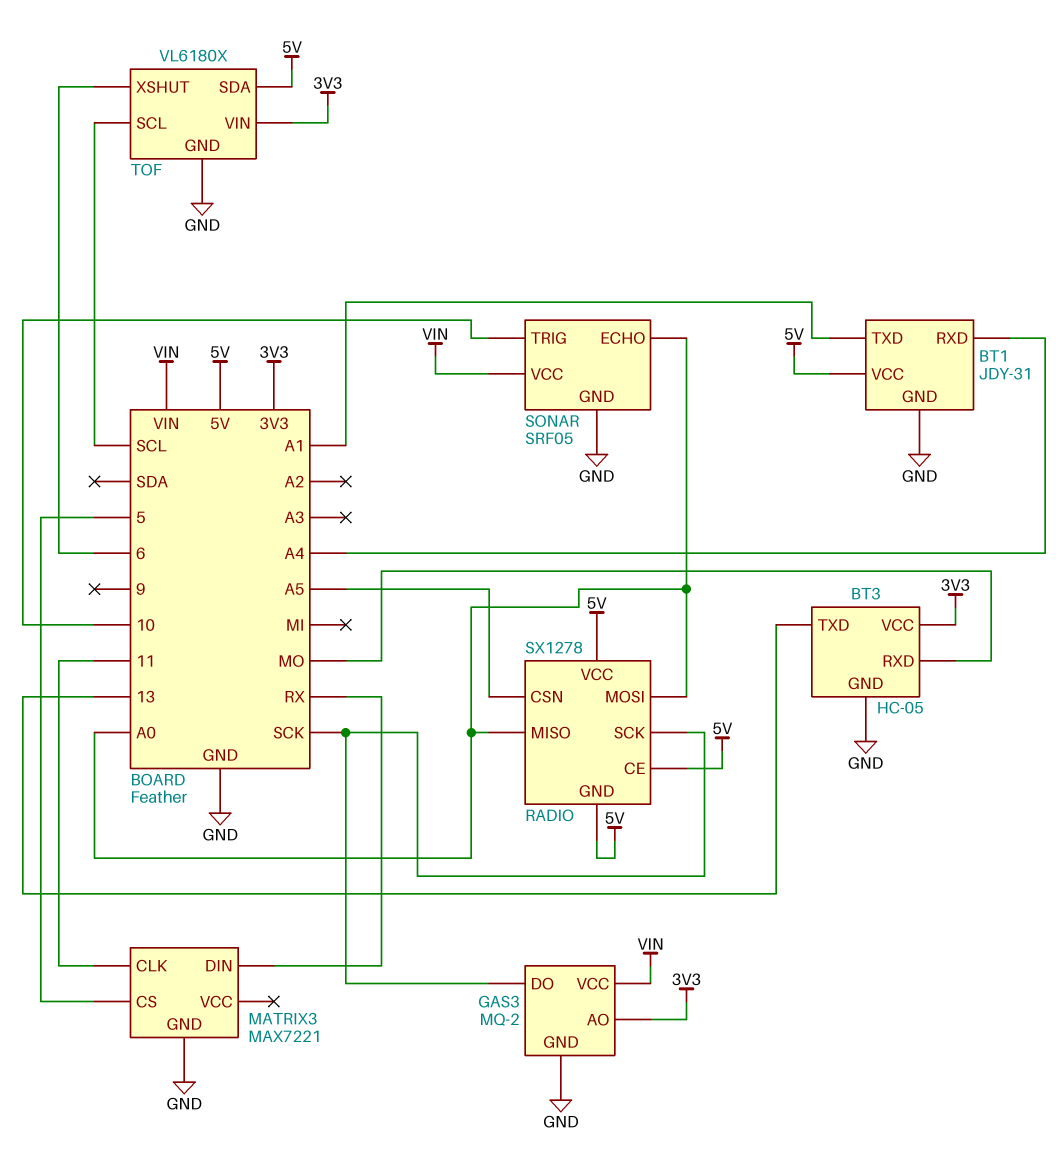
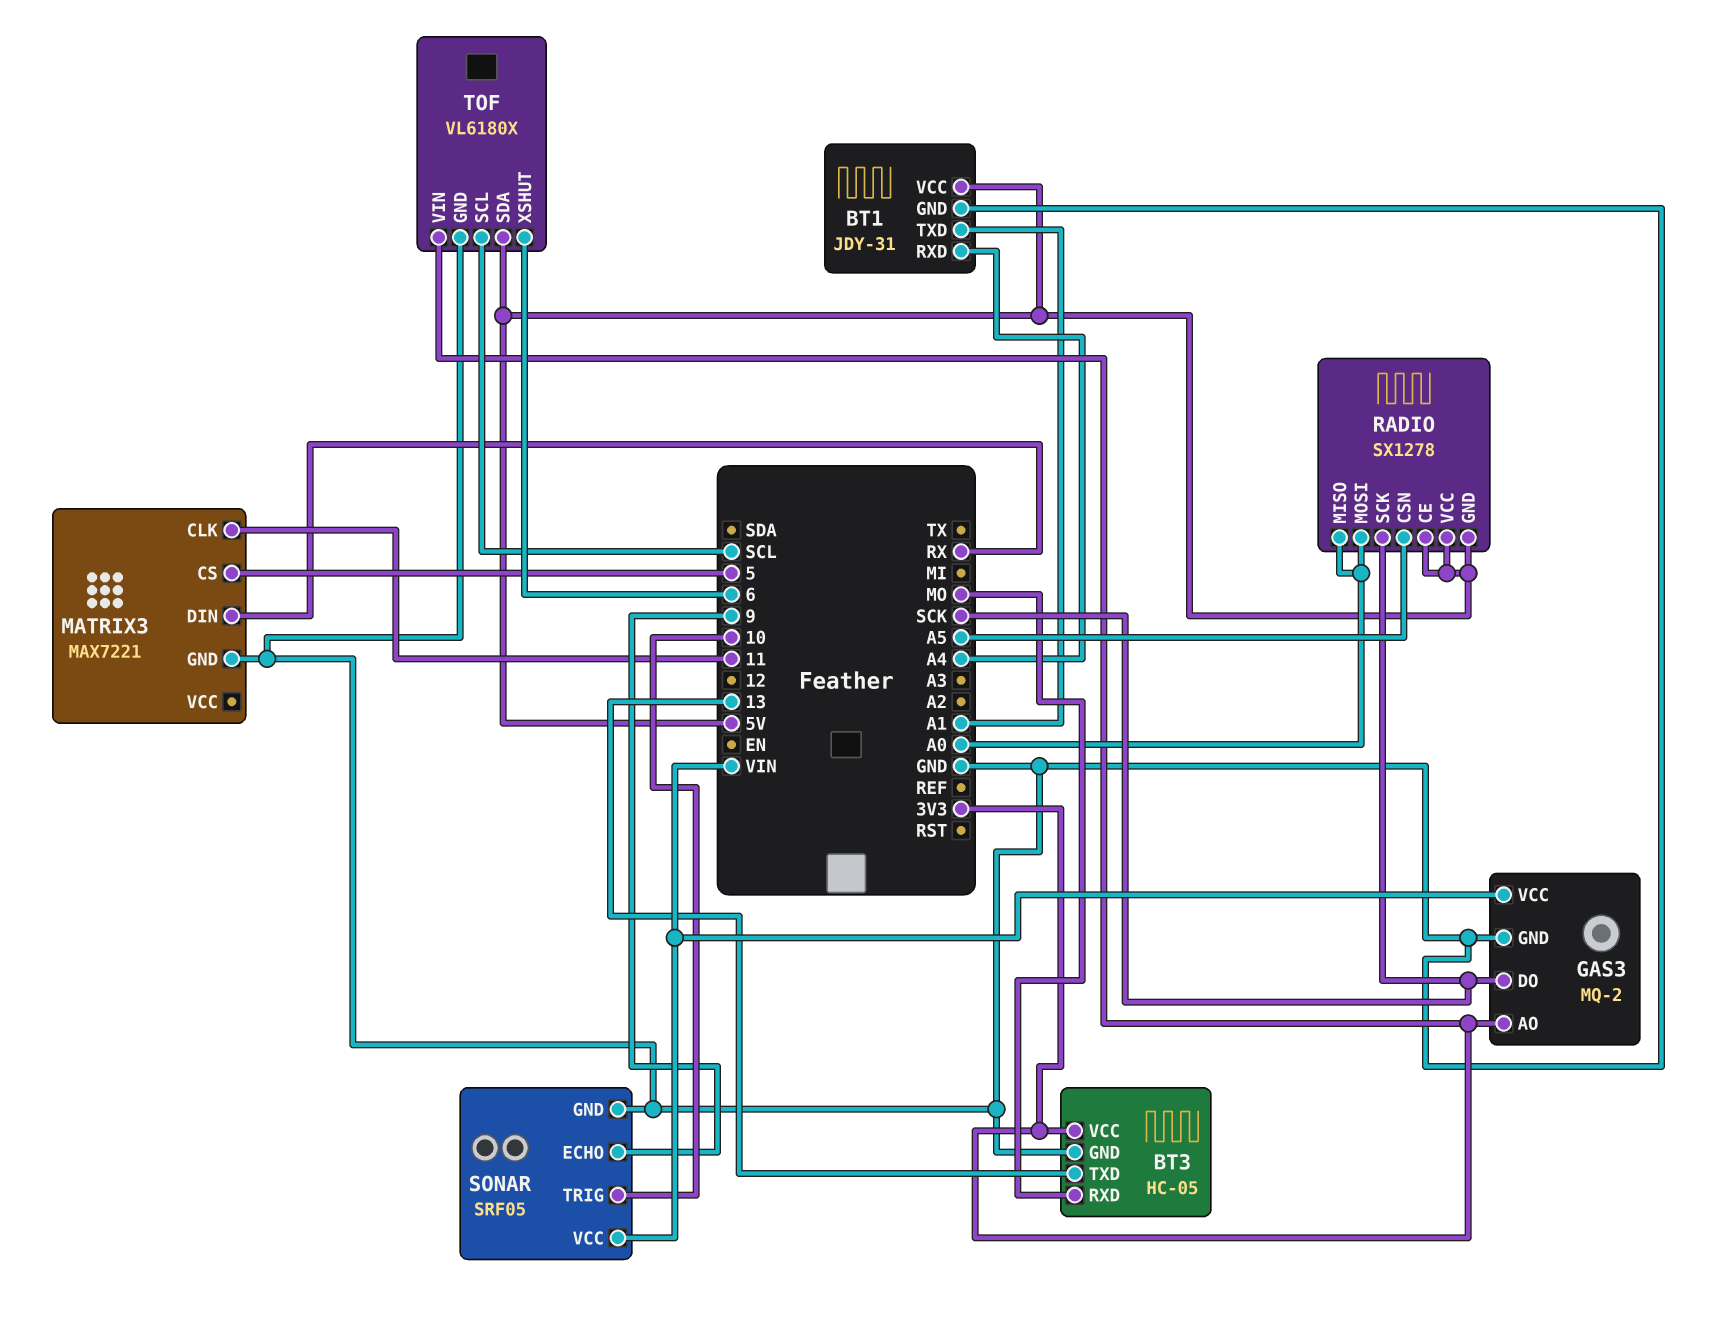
SONAR pin ECHO: A0 -> 9

